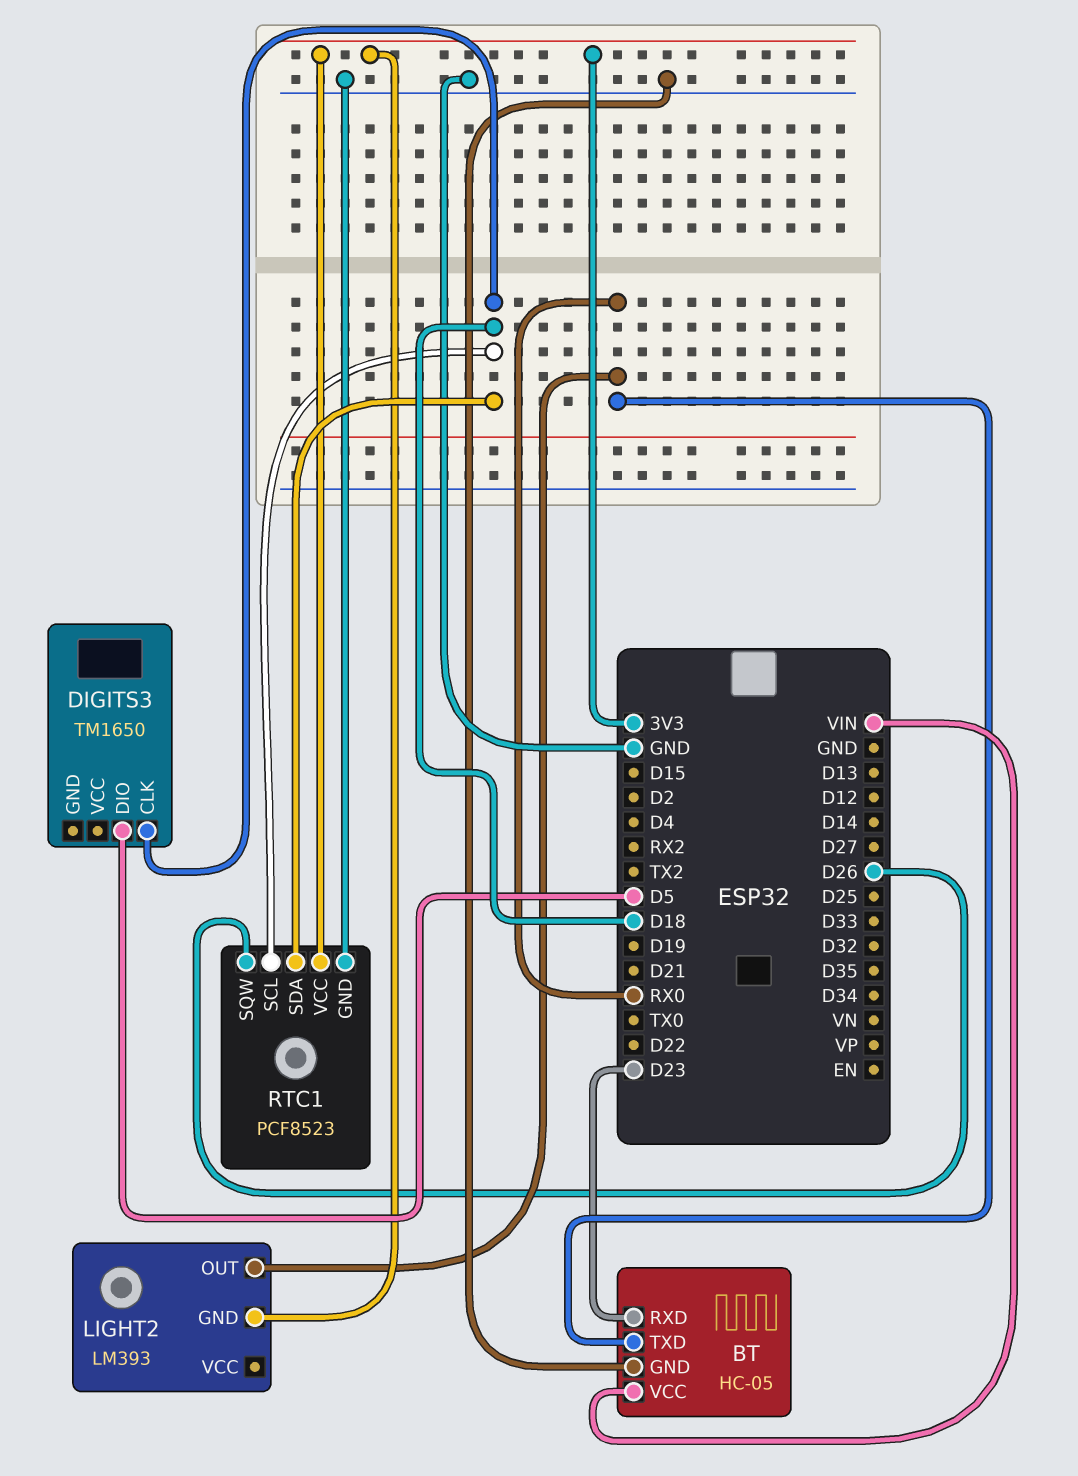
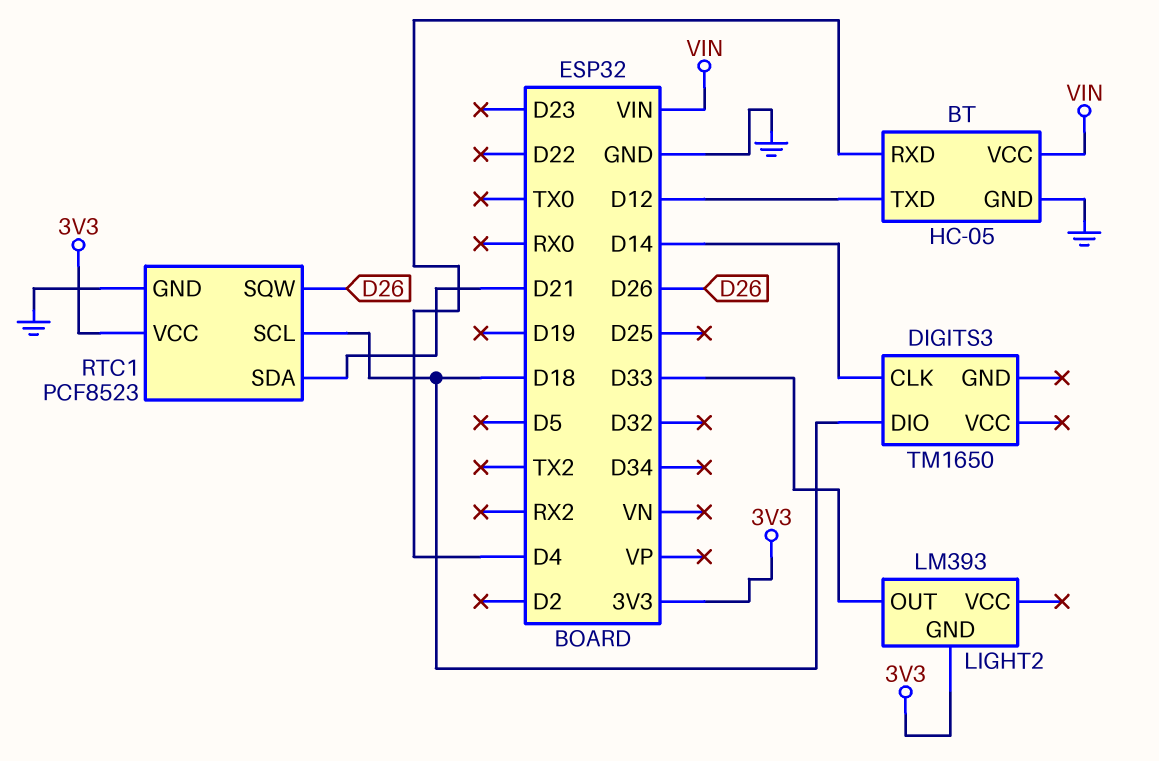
BT pin RXD: D23 -> D4
BT pin TXD: RX0 -> D12
DIGITS3 pin CLK: D18 -> D14
DIGITS3 pin DIO: D5 -> D18
LIGHT2 pin OUT: RX0 -> D33
RTC1 pin SDA: D18 -> D21

